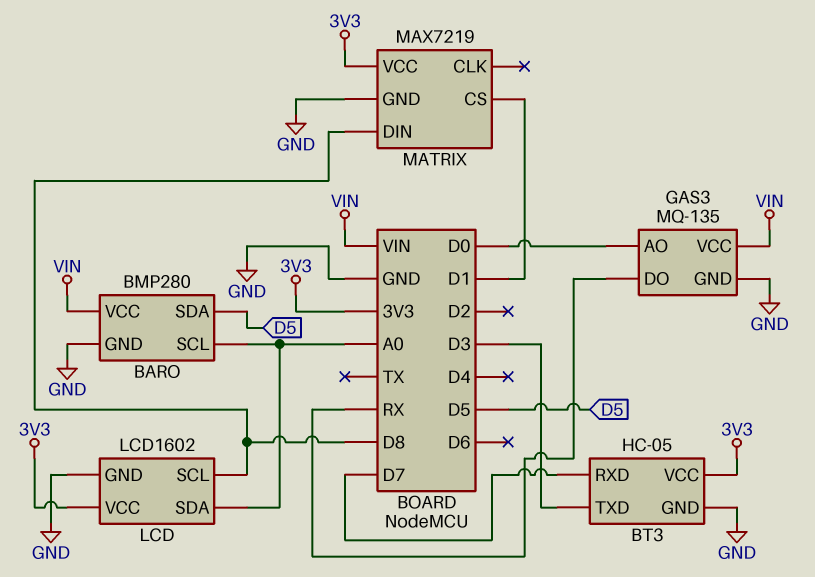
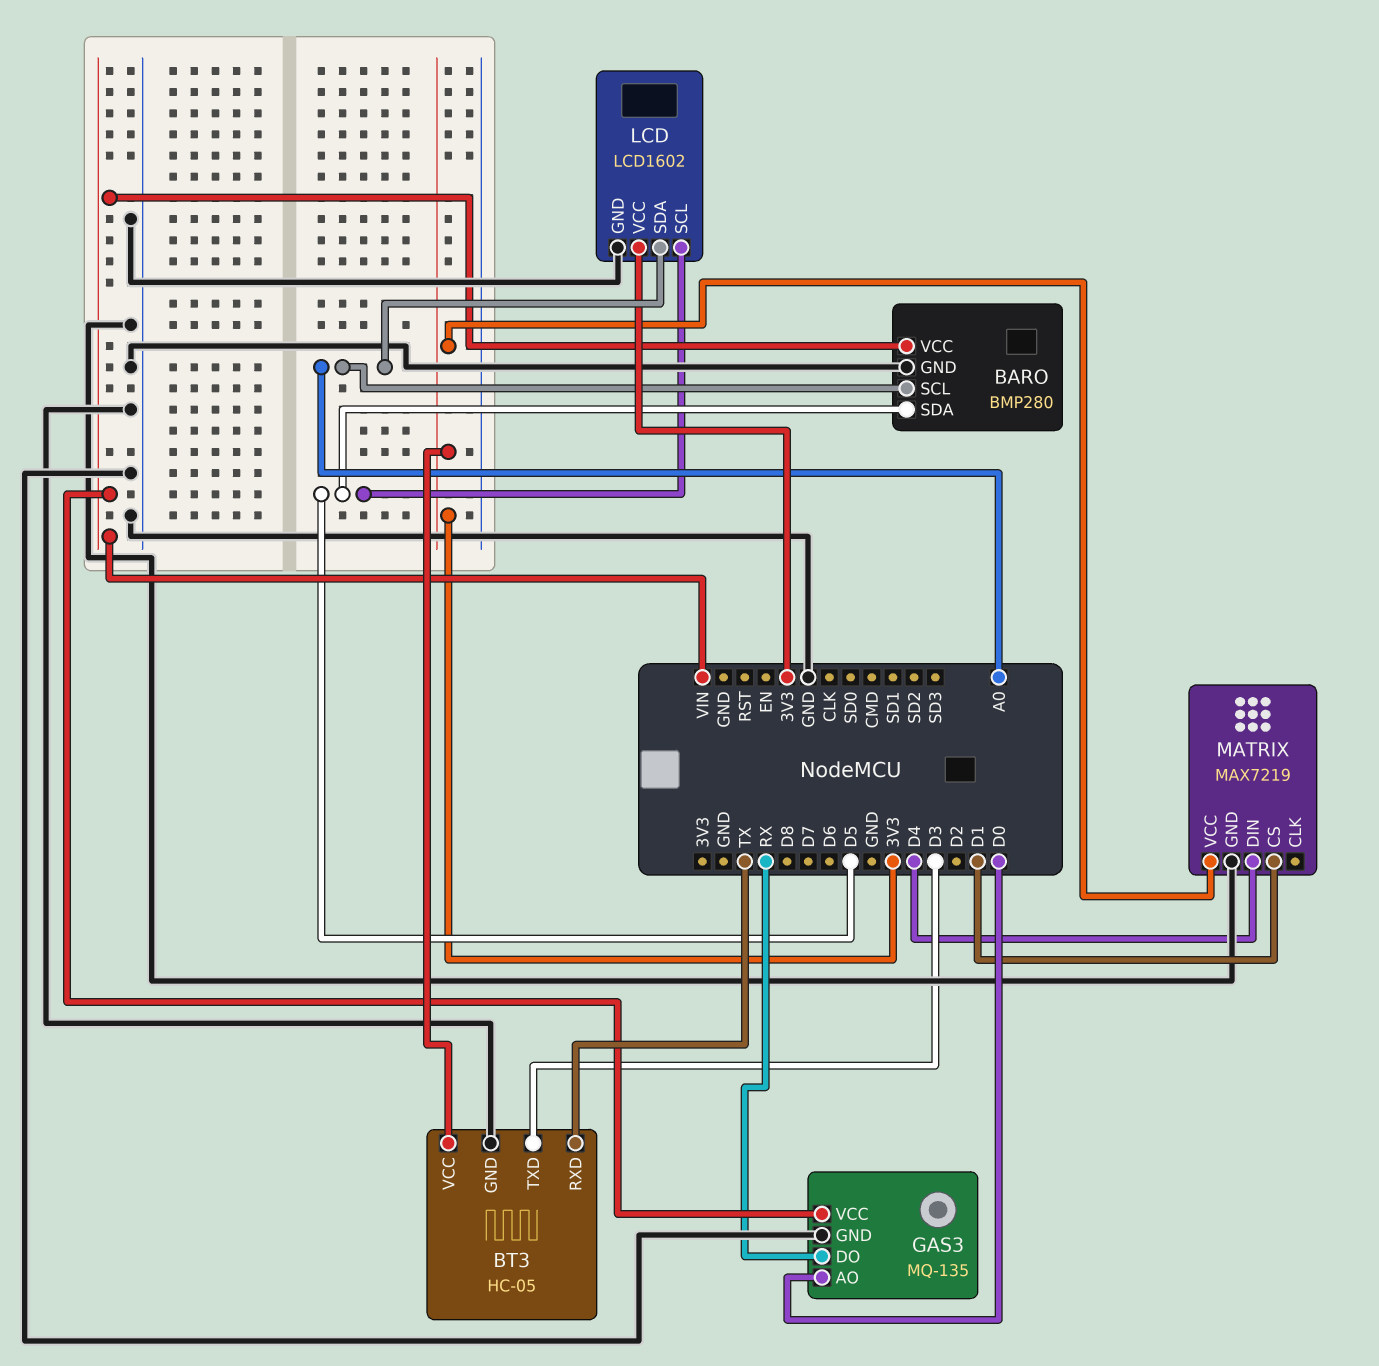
BT3 pin RXD: D7 -> TX
LCD pin SCL: D8 -> D5
MATRIX pin DIN: D8 -> D4

